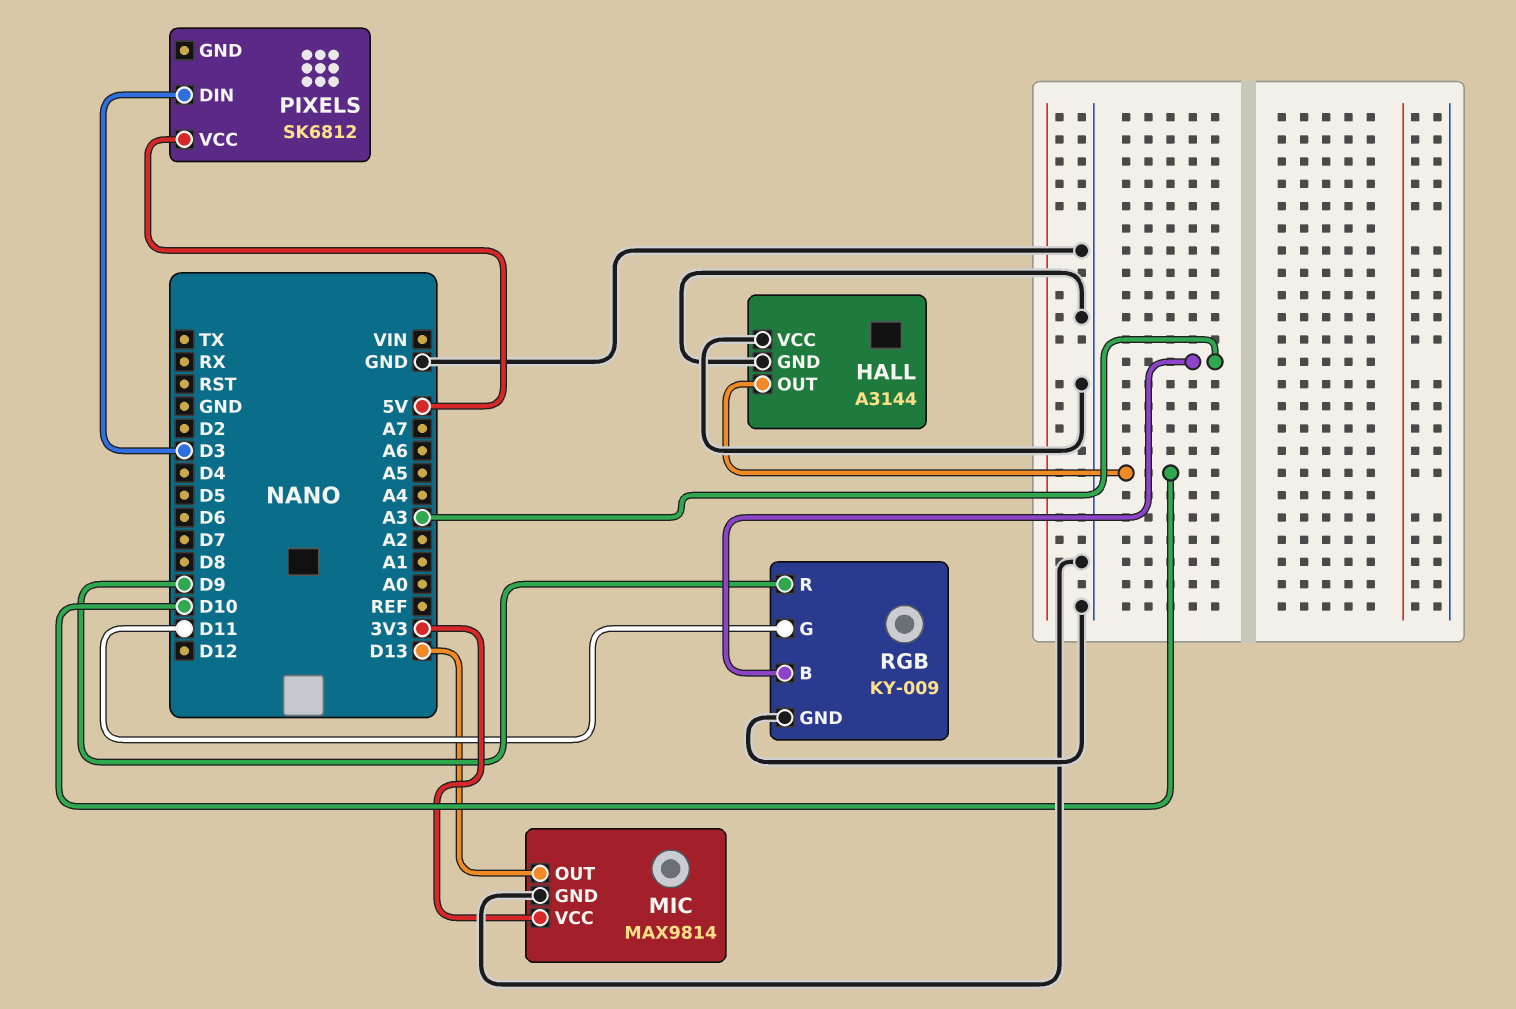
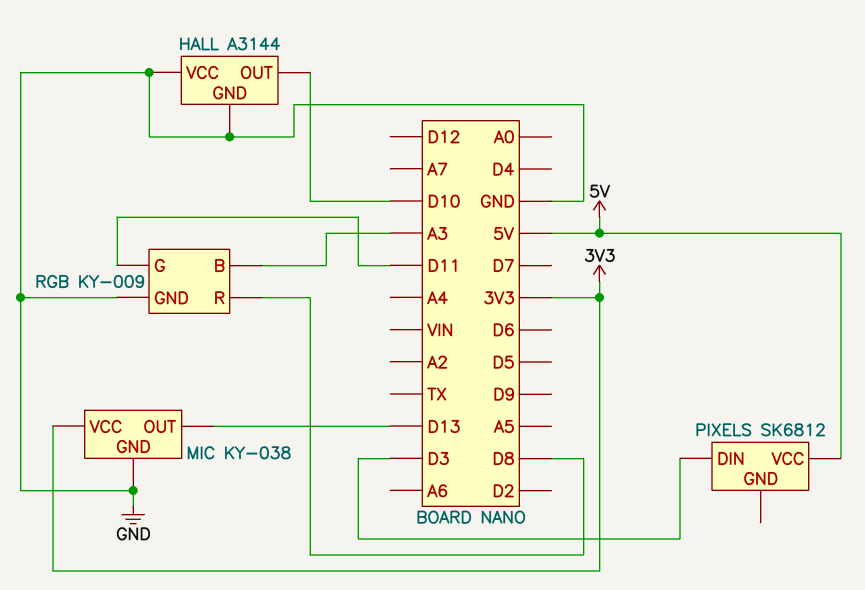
MIC: MAX9814 -> KY-038
RGB pin R: D9 -> D8

